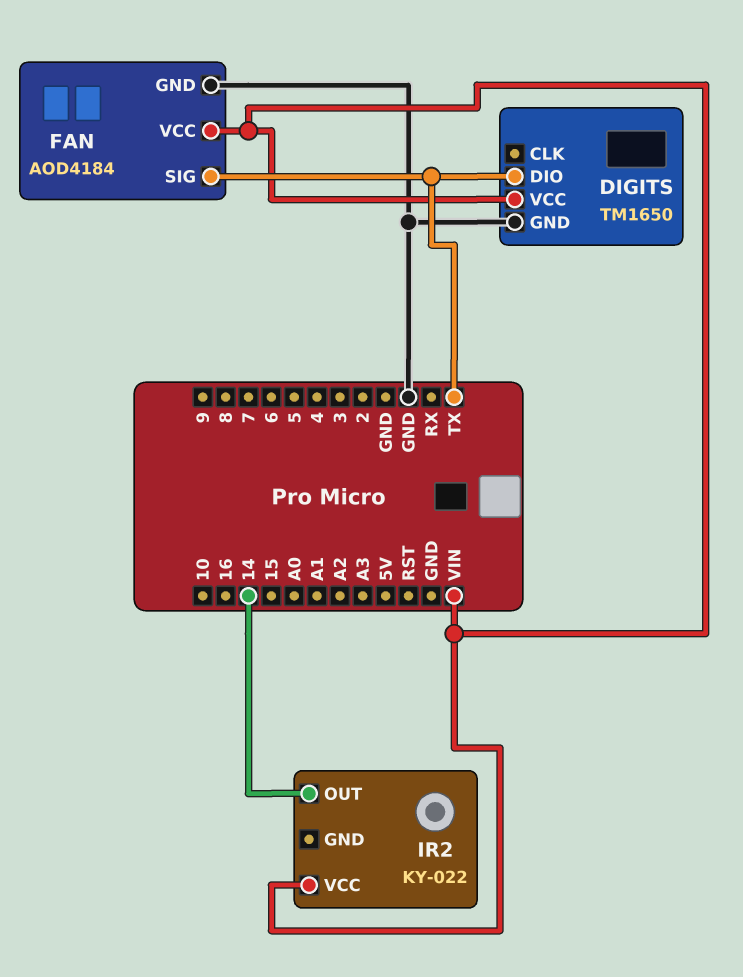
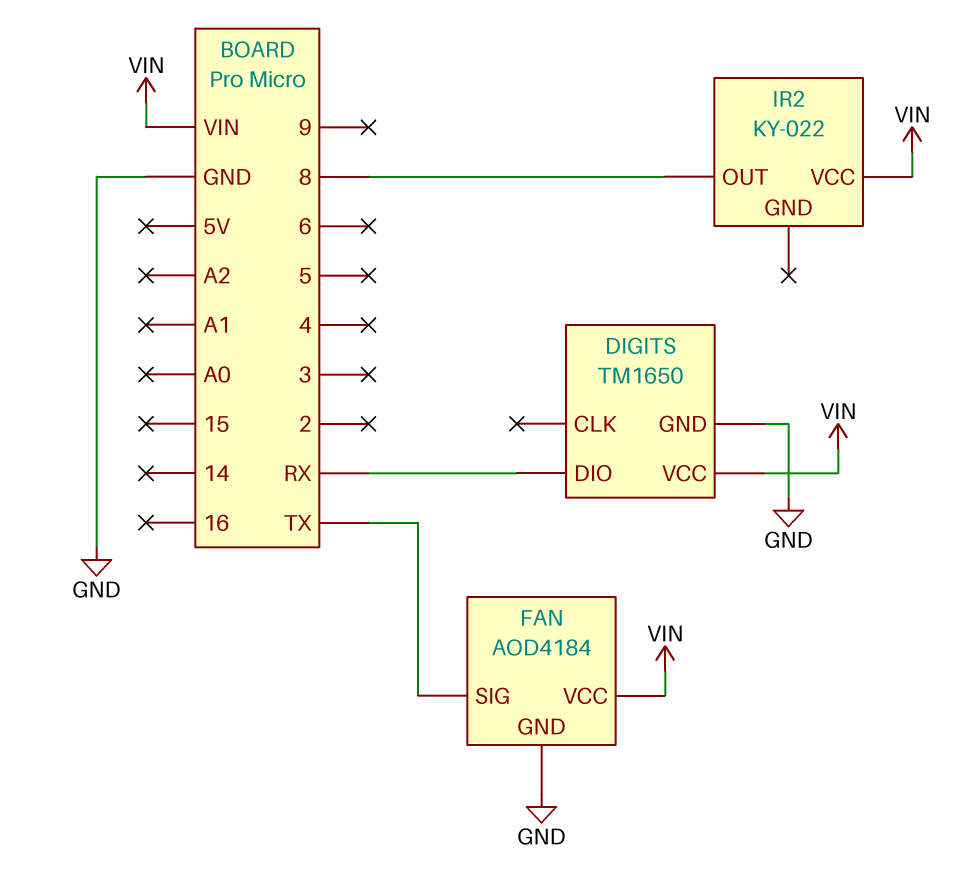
DIGITS pin DIO: TX -> RX
IR2 pin OUT: 14 -> 8

